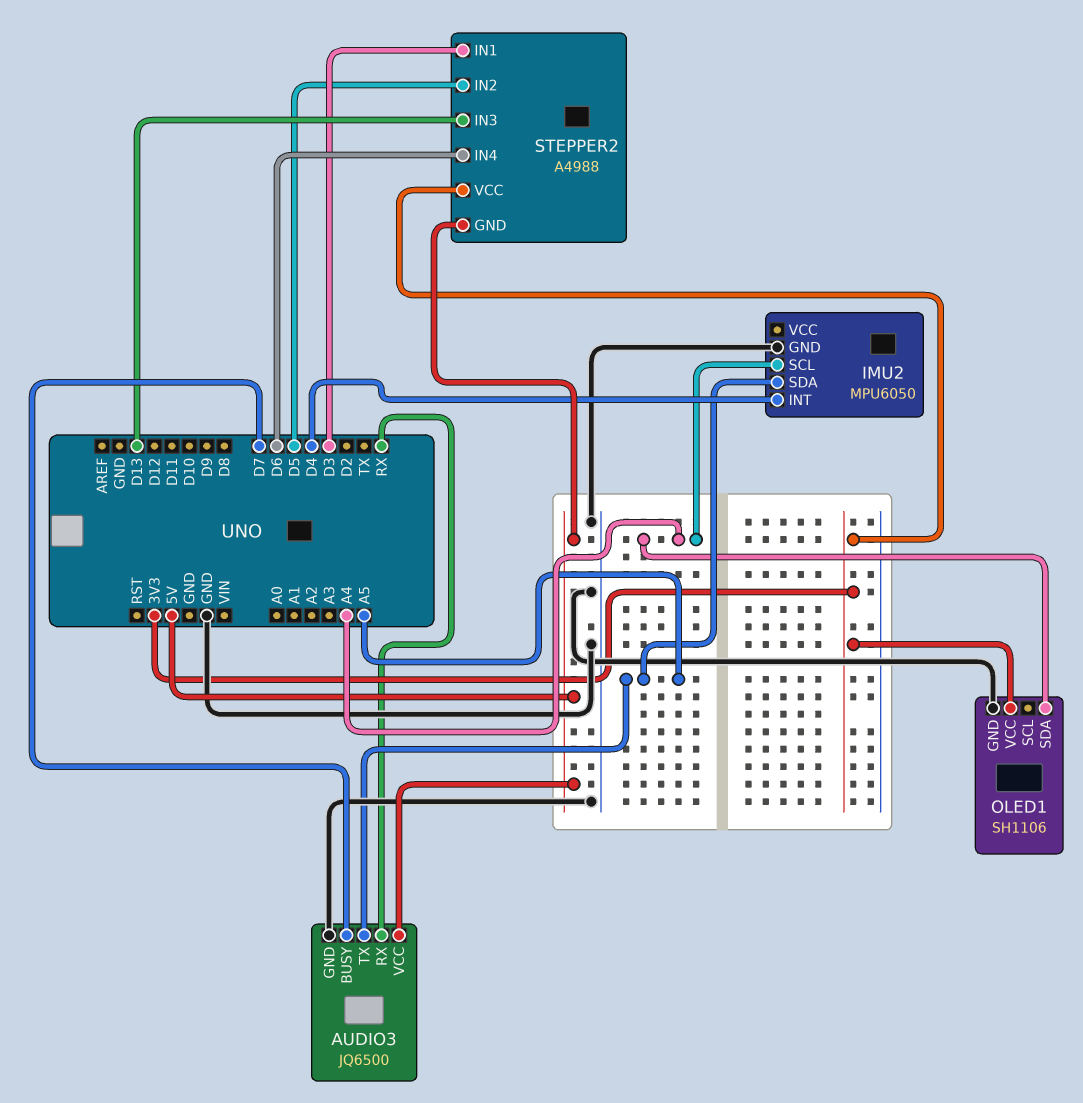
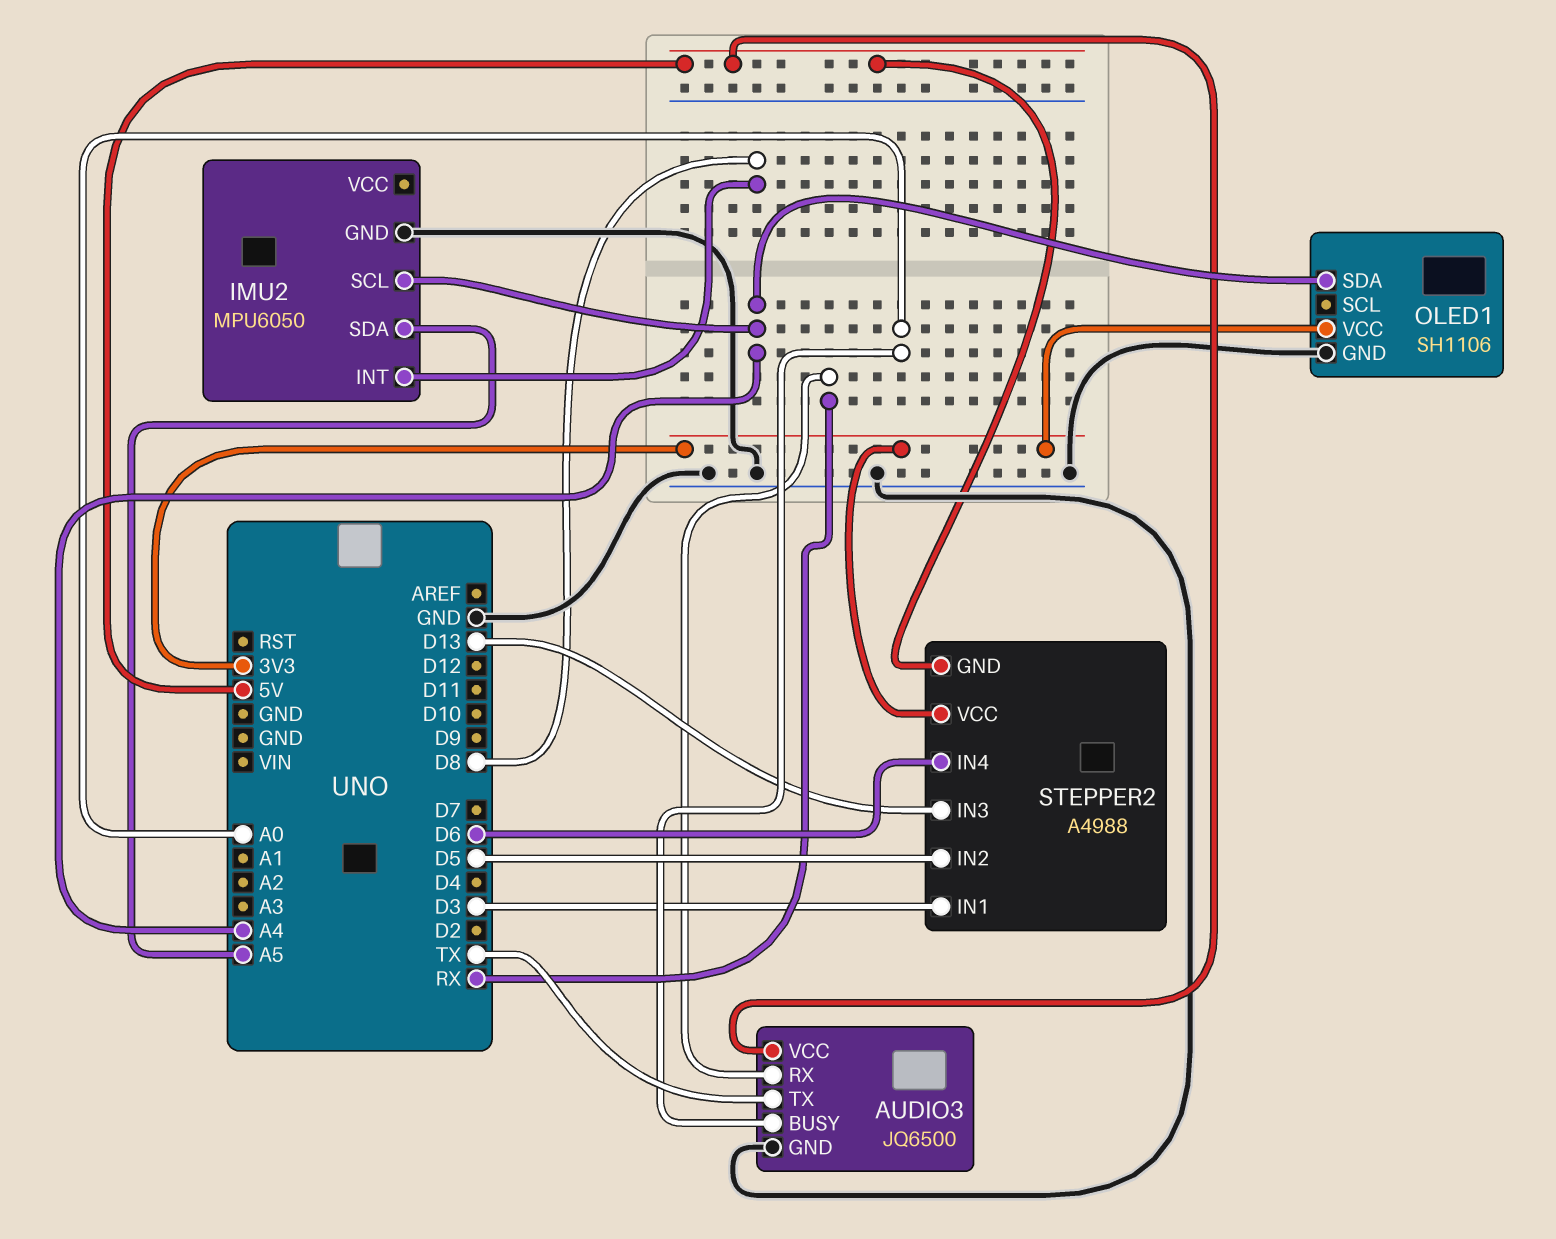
AUDIO3 pin BUSY: D7 -> A0
AUDIO3 pin TX: A5 -> TX
IMU2 pin INT: D4 -> D8

